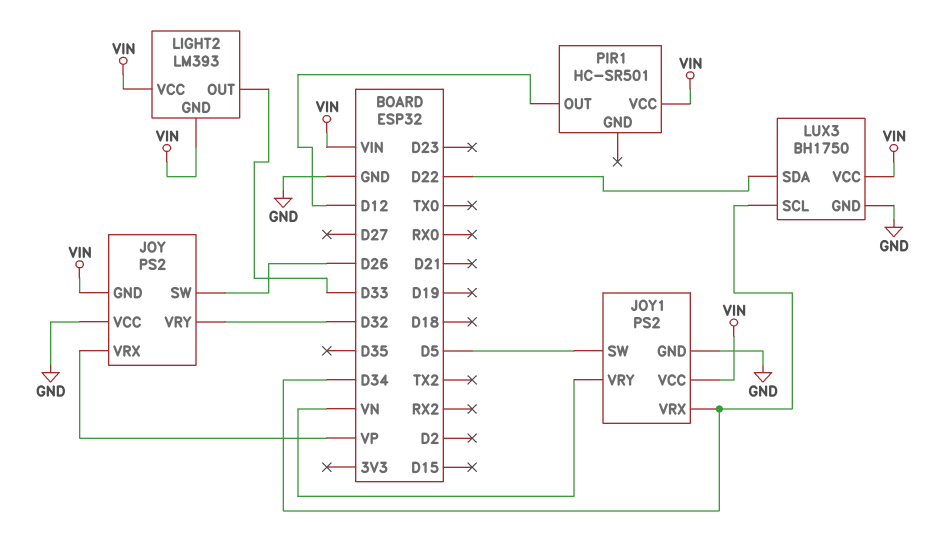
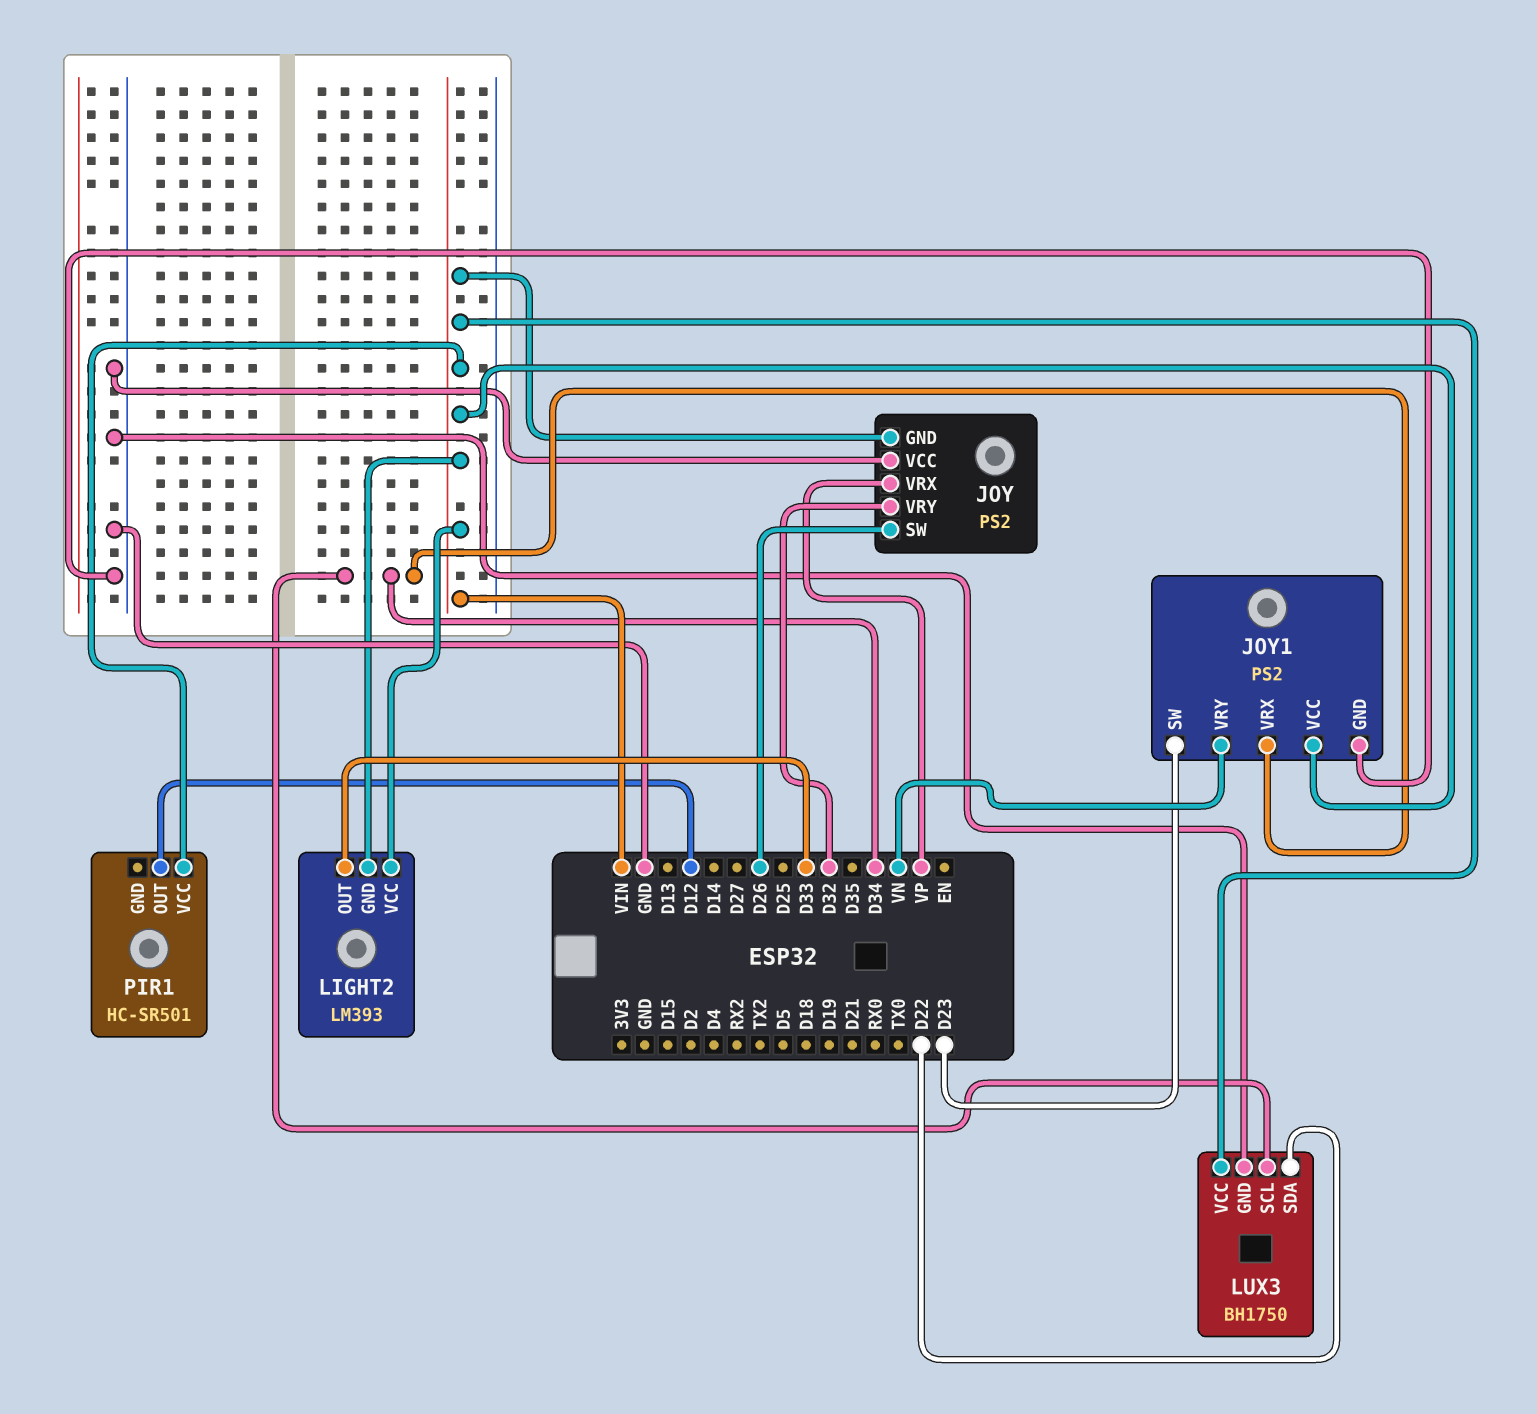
JOY1 pin SW: D5 -> D23

